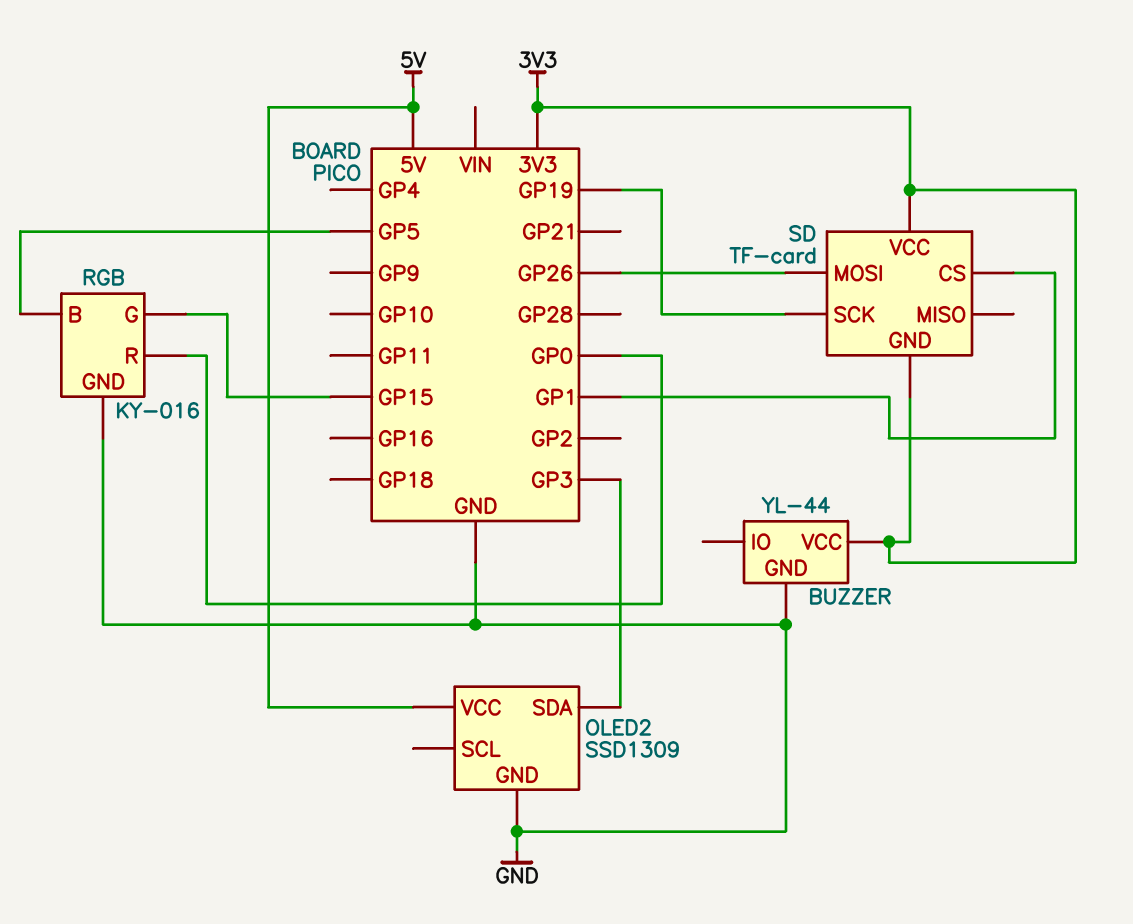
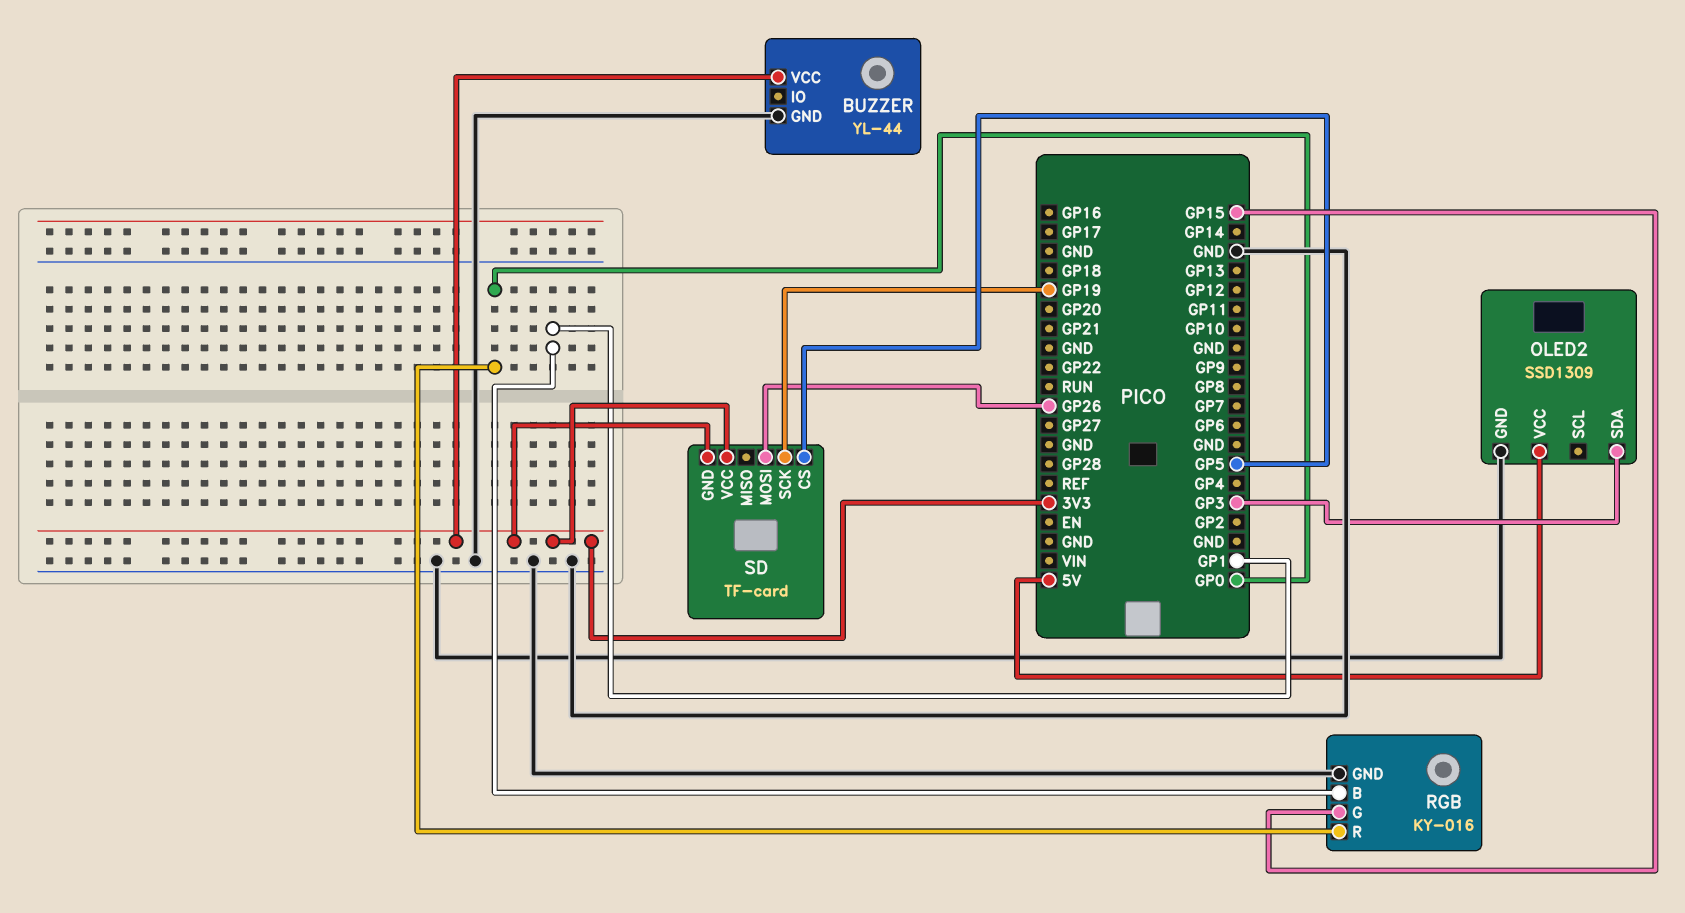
RGB pin B: GP5 -> GP1
SD pin CS: GP1 -> GP5

